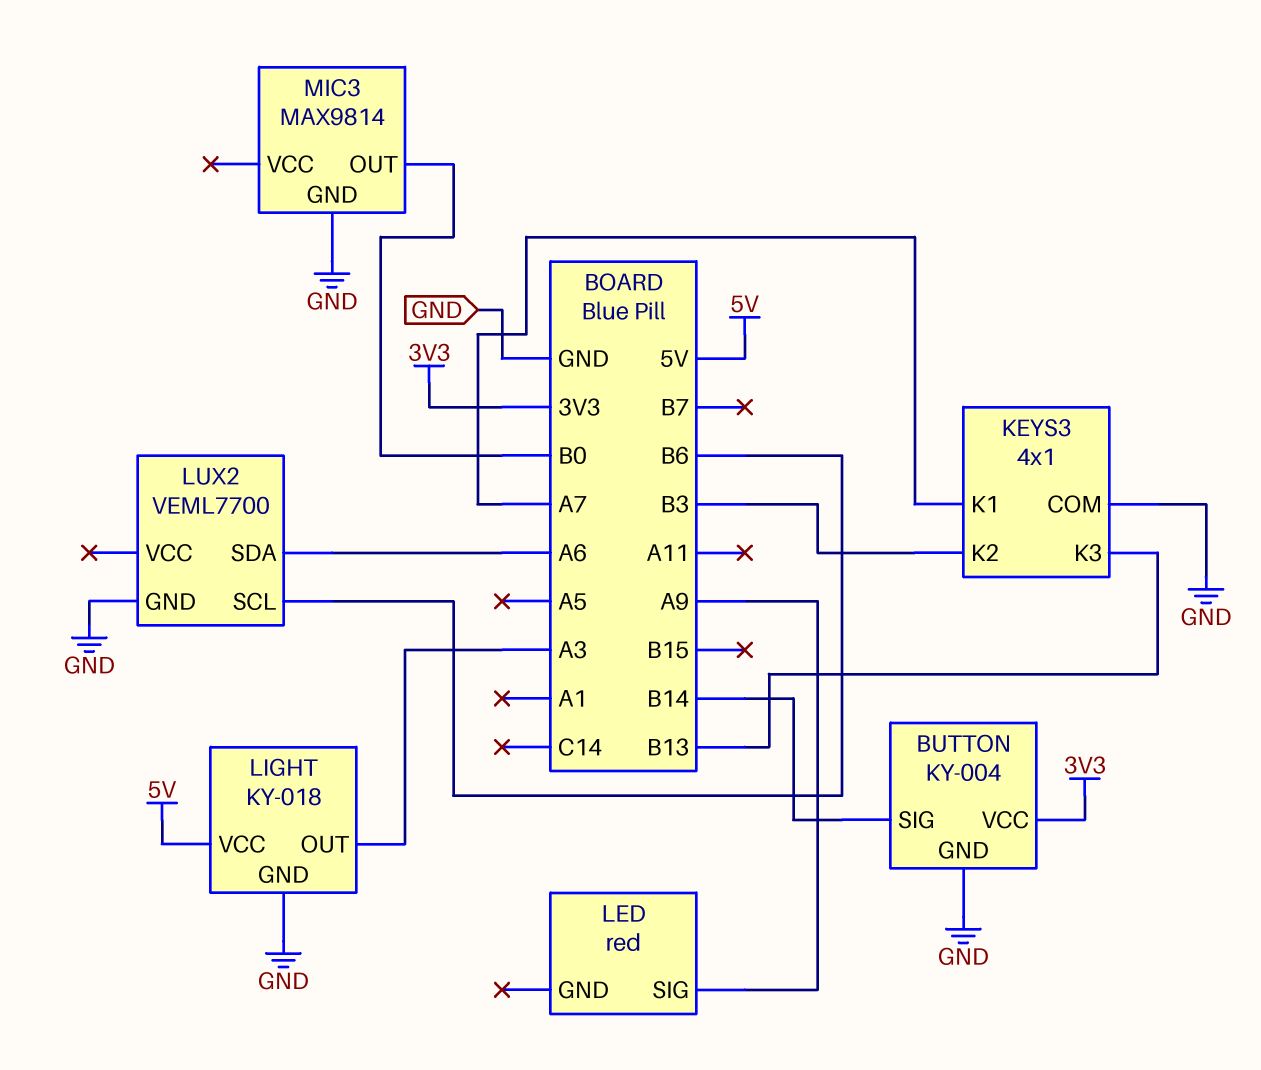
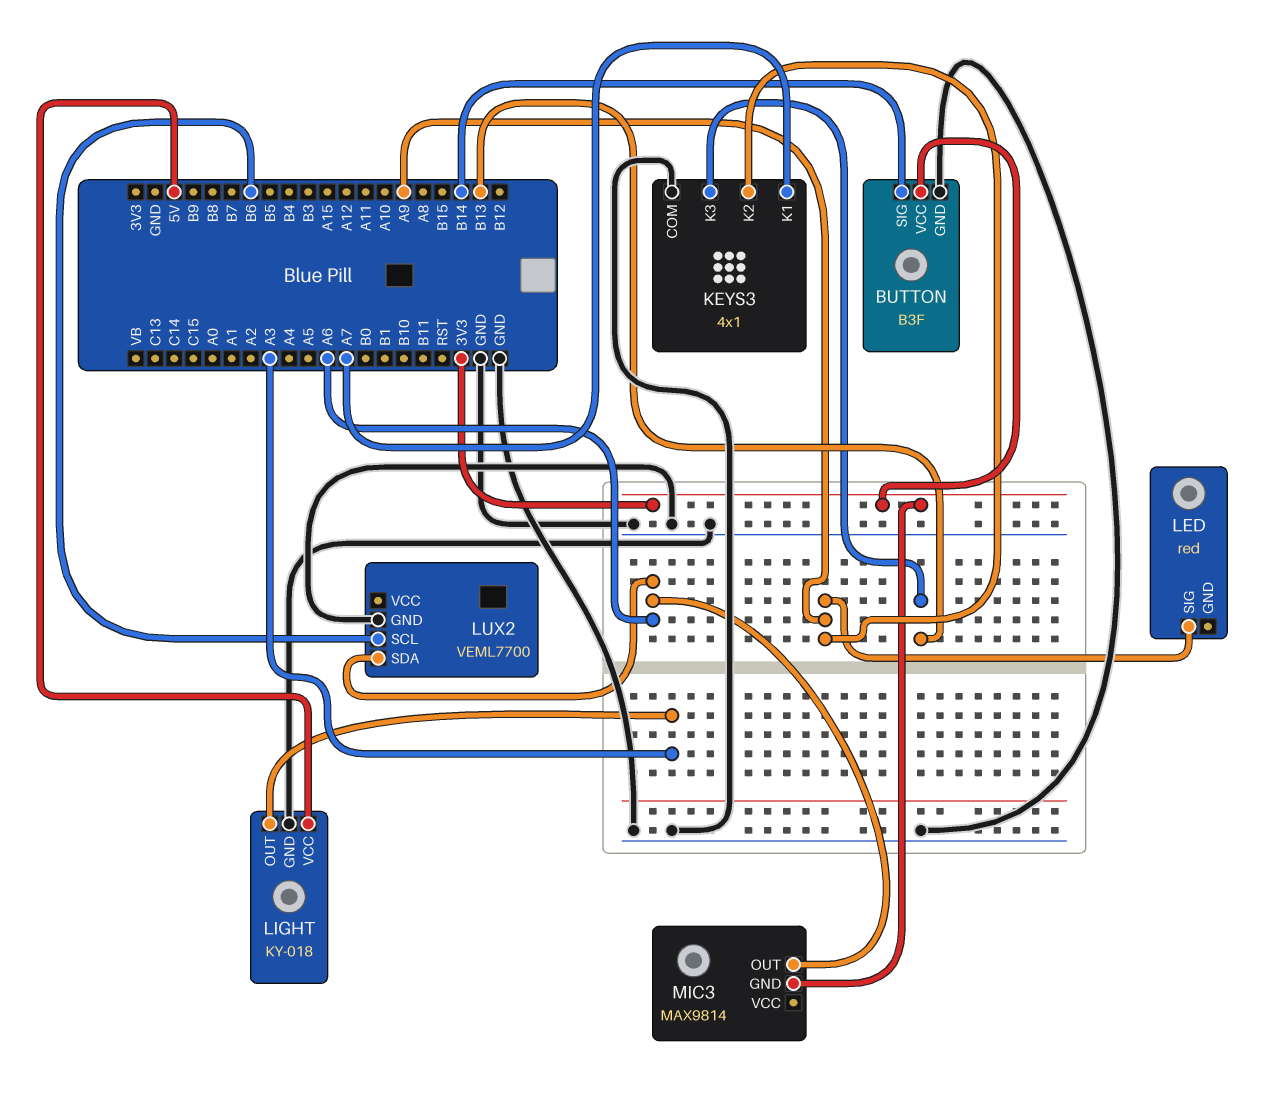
BUTTON: KY-004 -> B3F
KEYS3 pin K2: B3 -> A9
MIC3 pin GND: GND -> 3V3
MIC3 pin OUT: B0 -> A6

